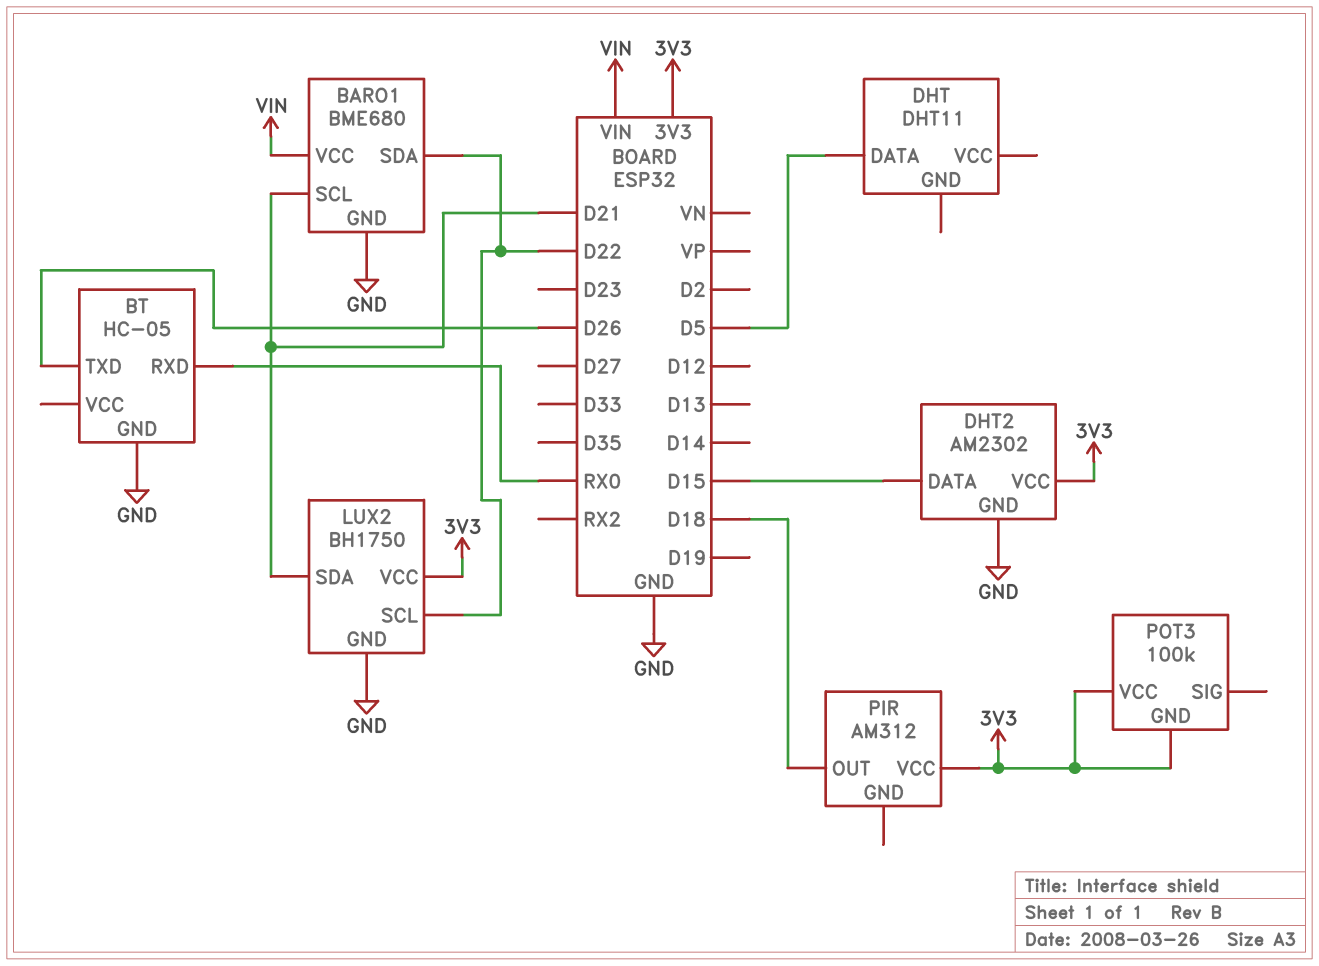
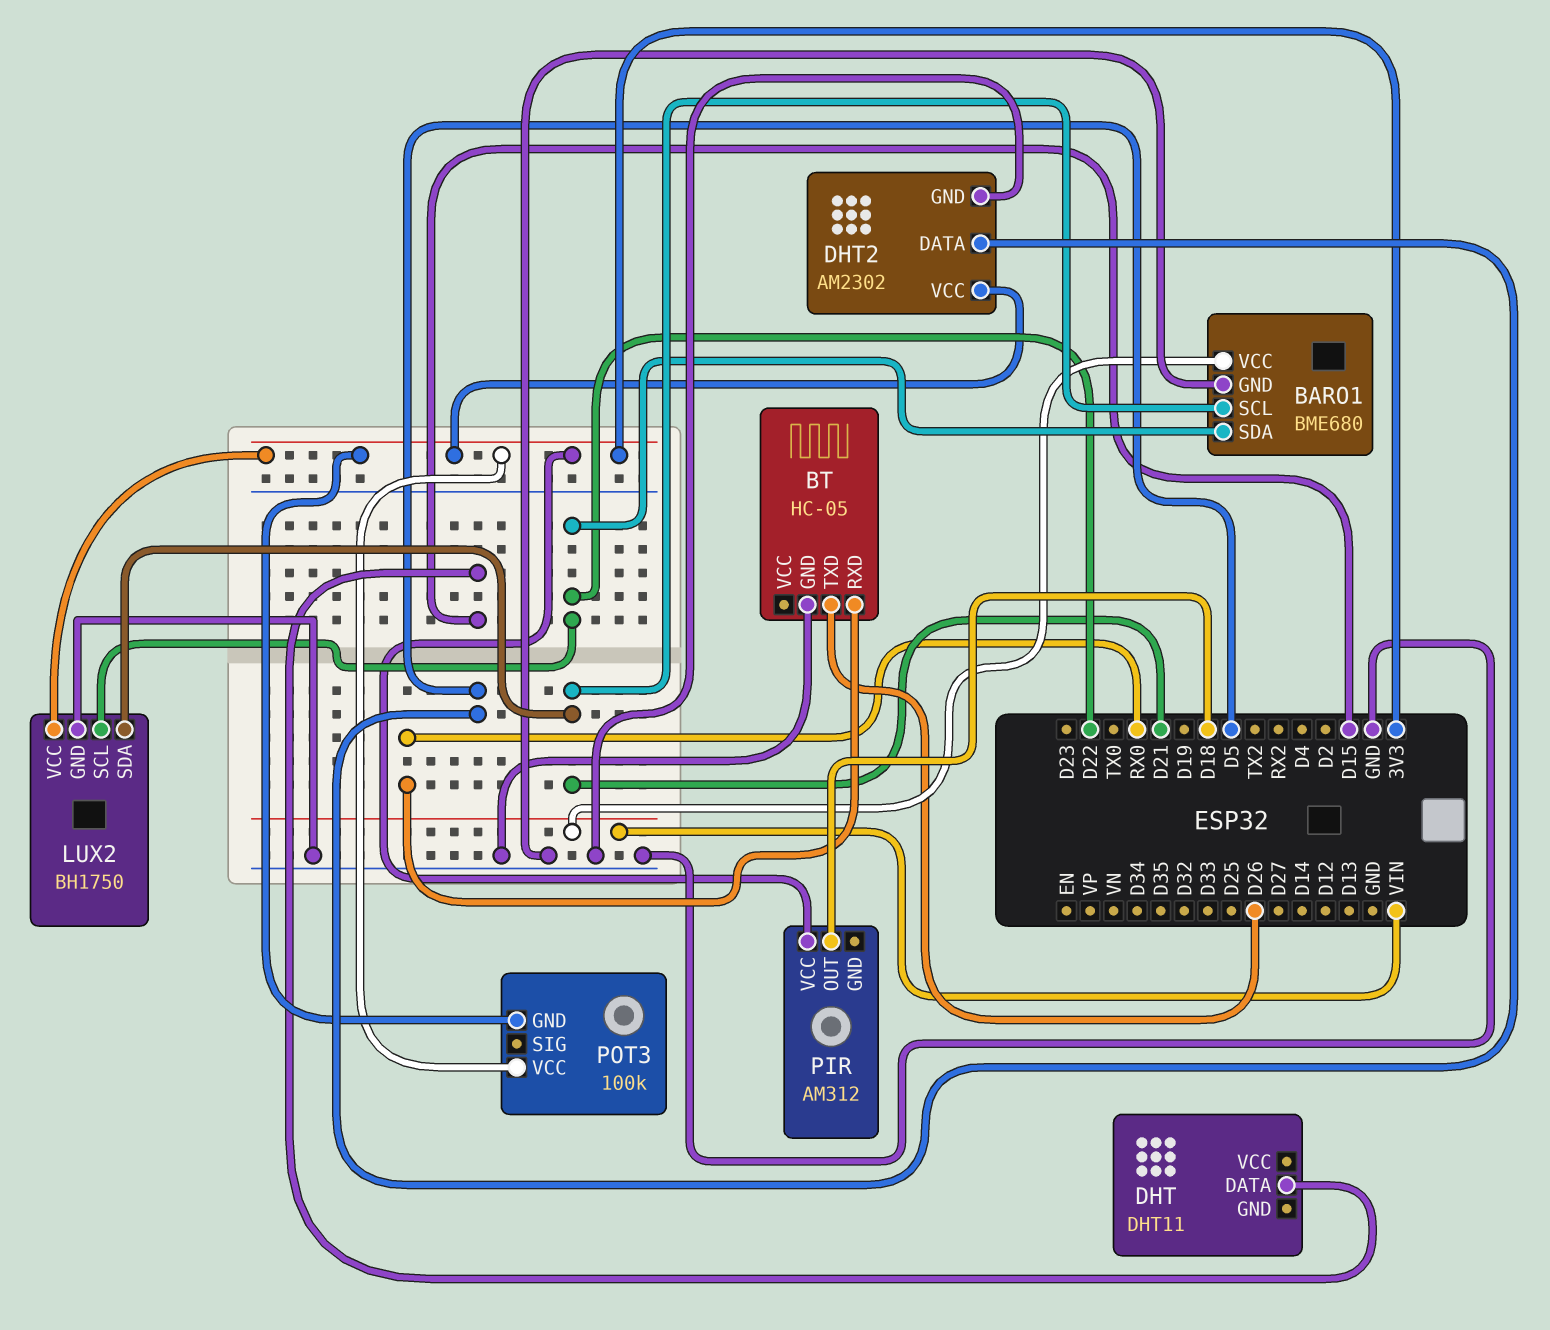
DHT pin DATA: D5 -> D15
DHT2 pin DATA: D15 -> D5

